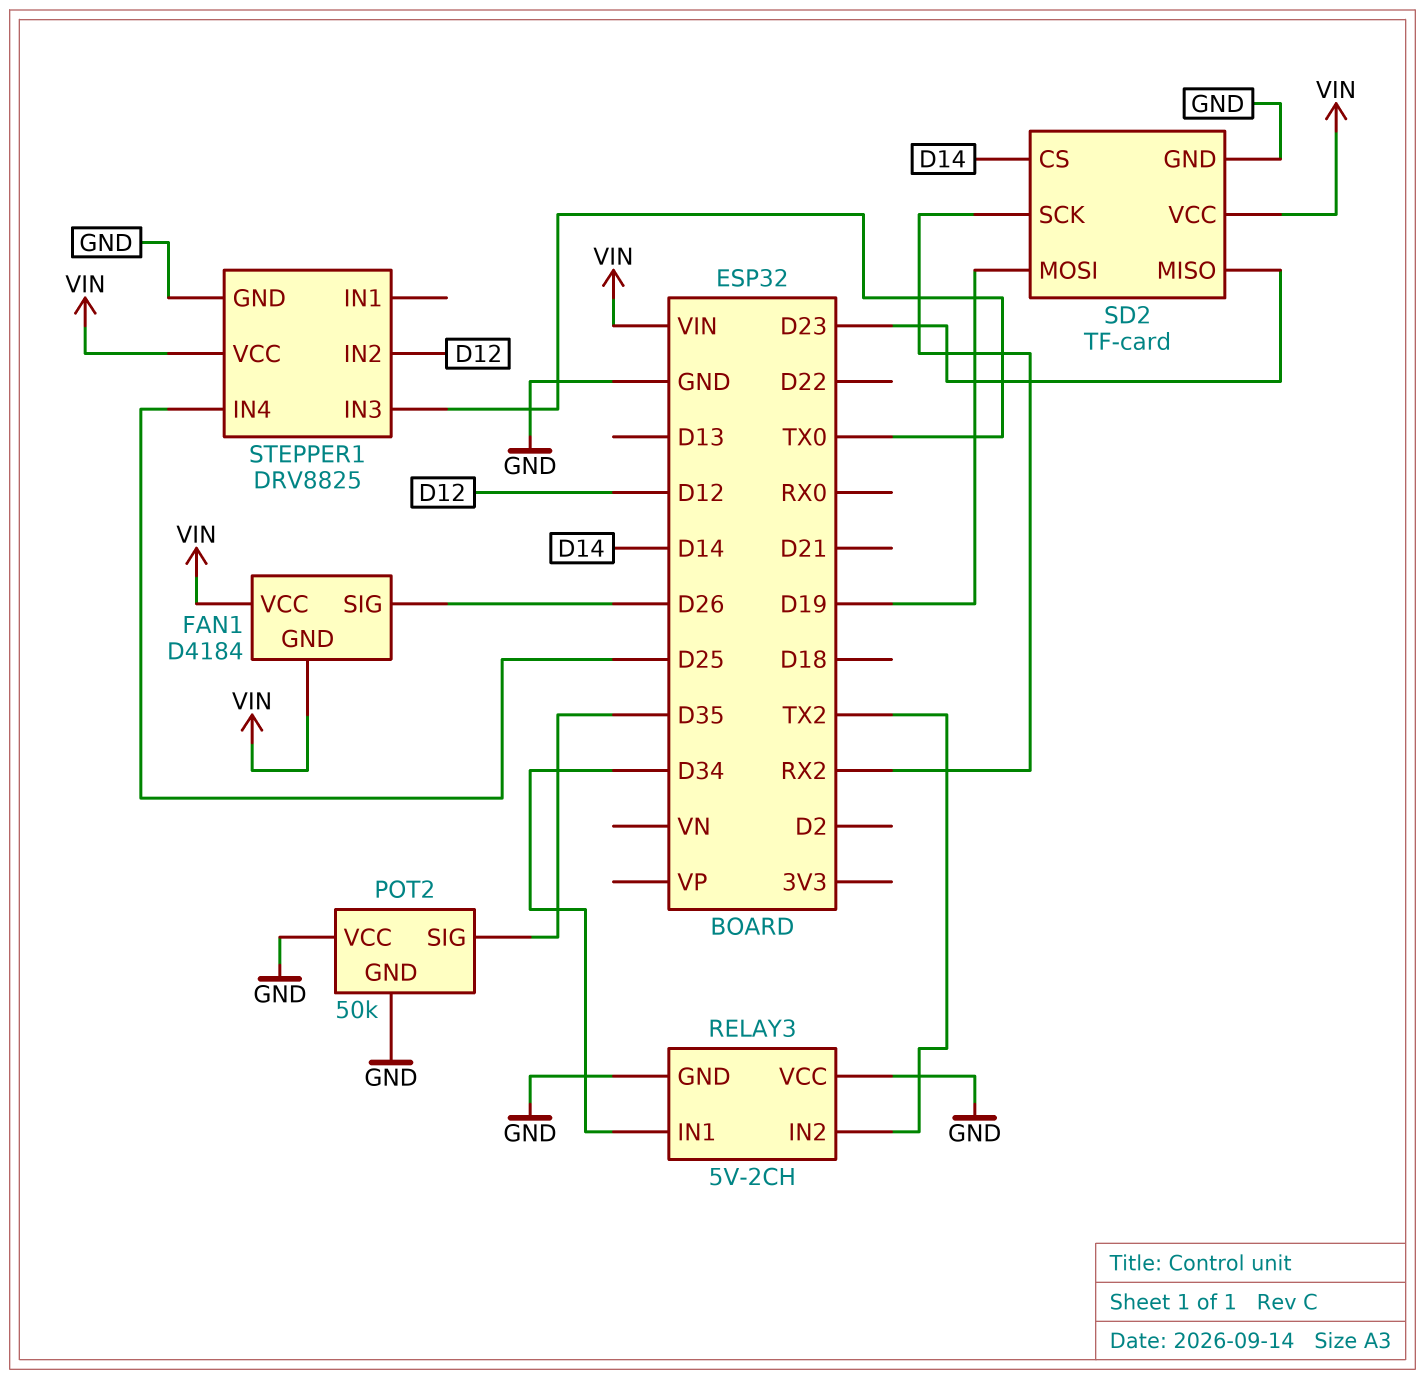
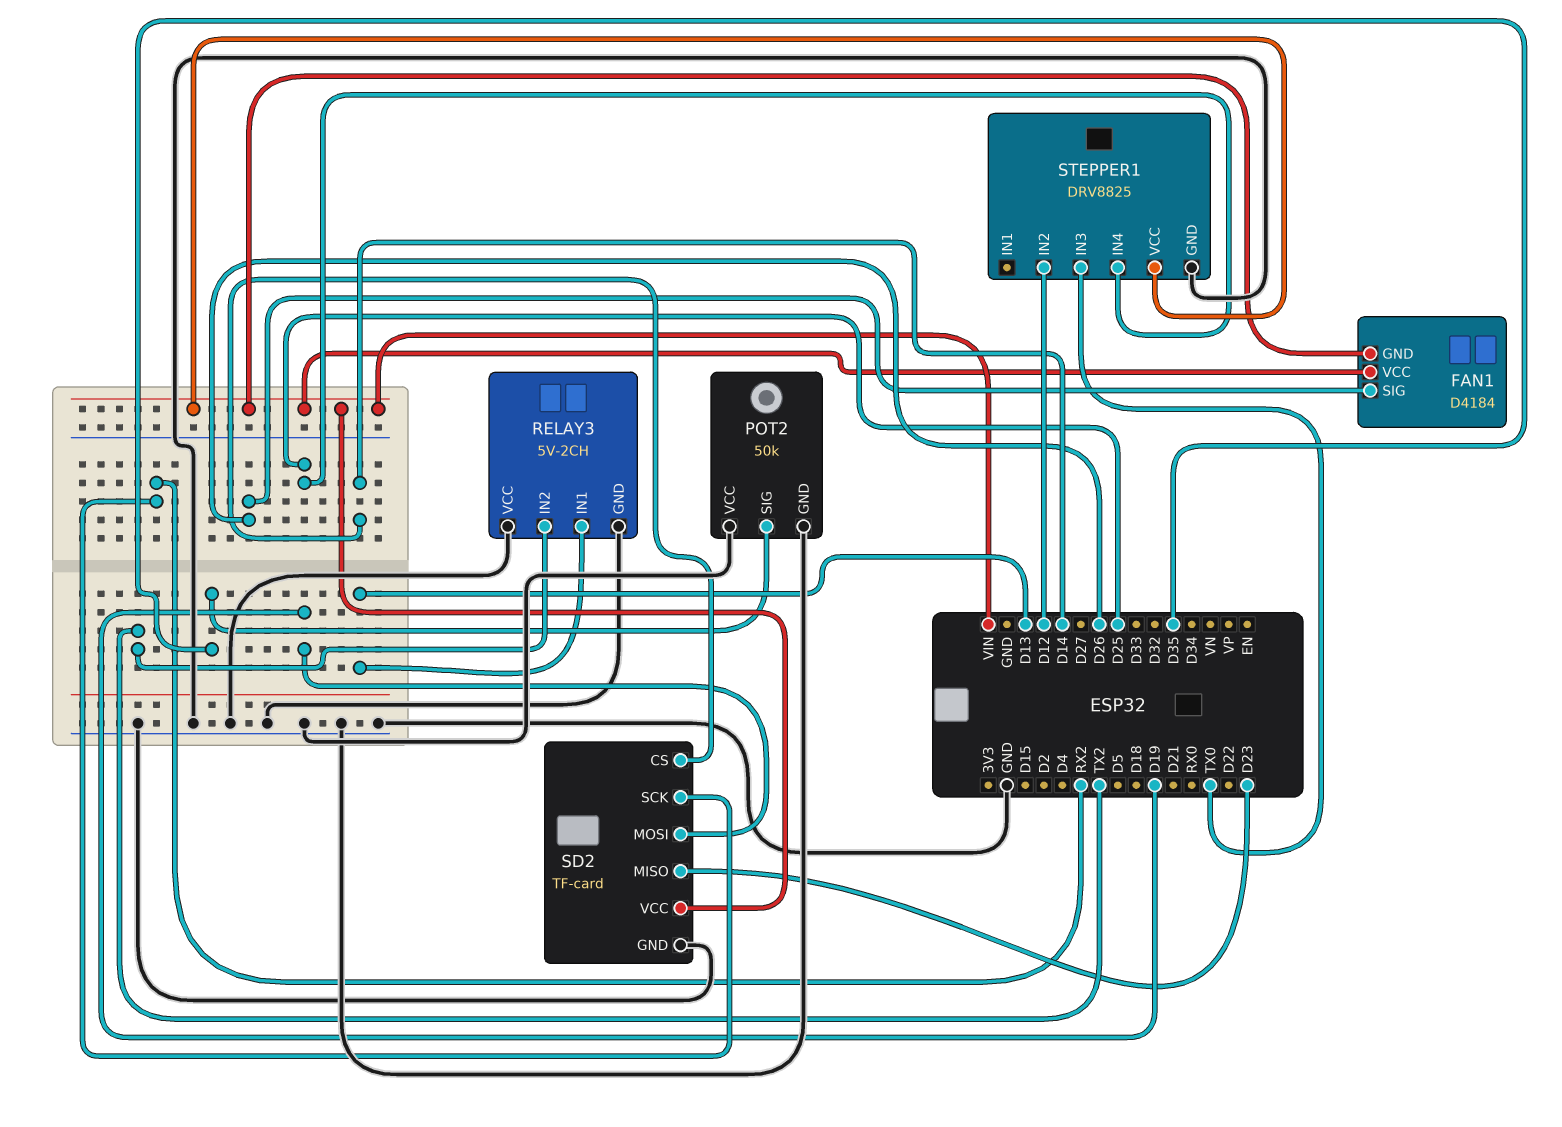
RELAY3 pin IN1: D34 -> D13

